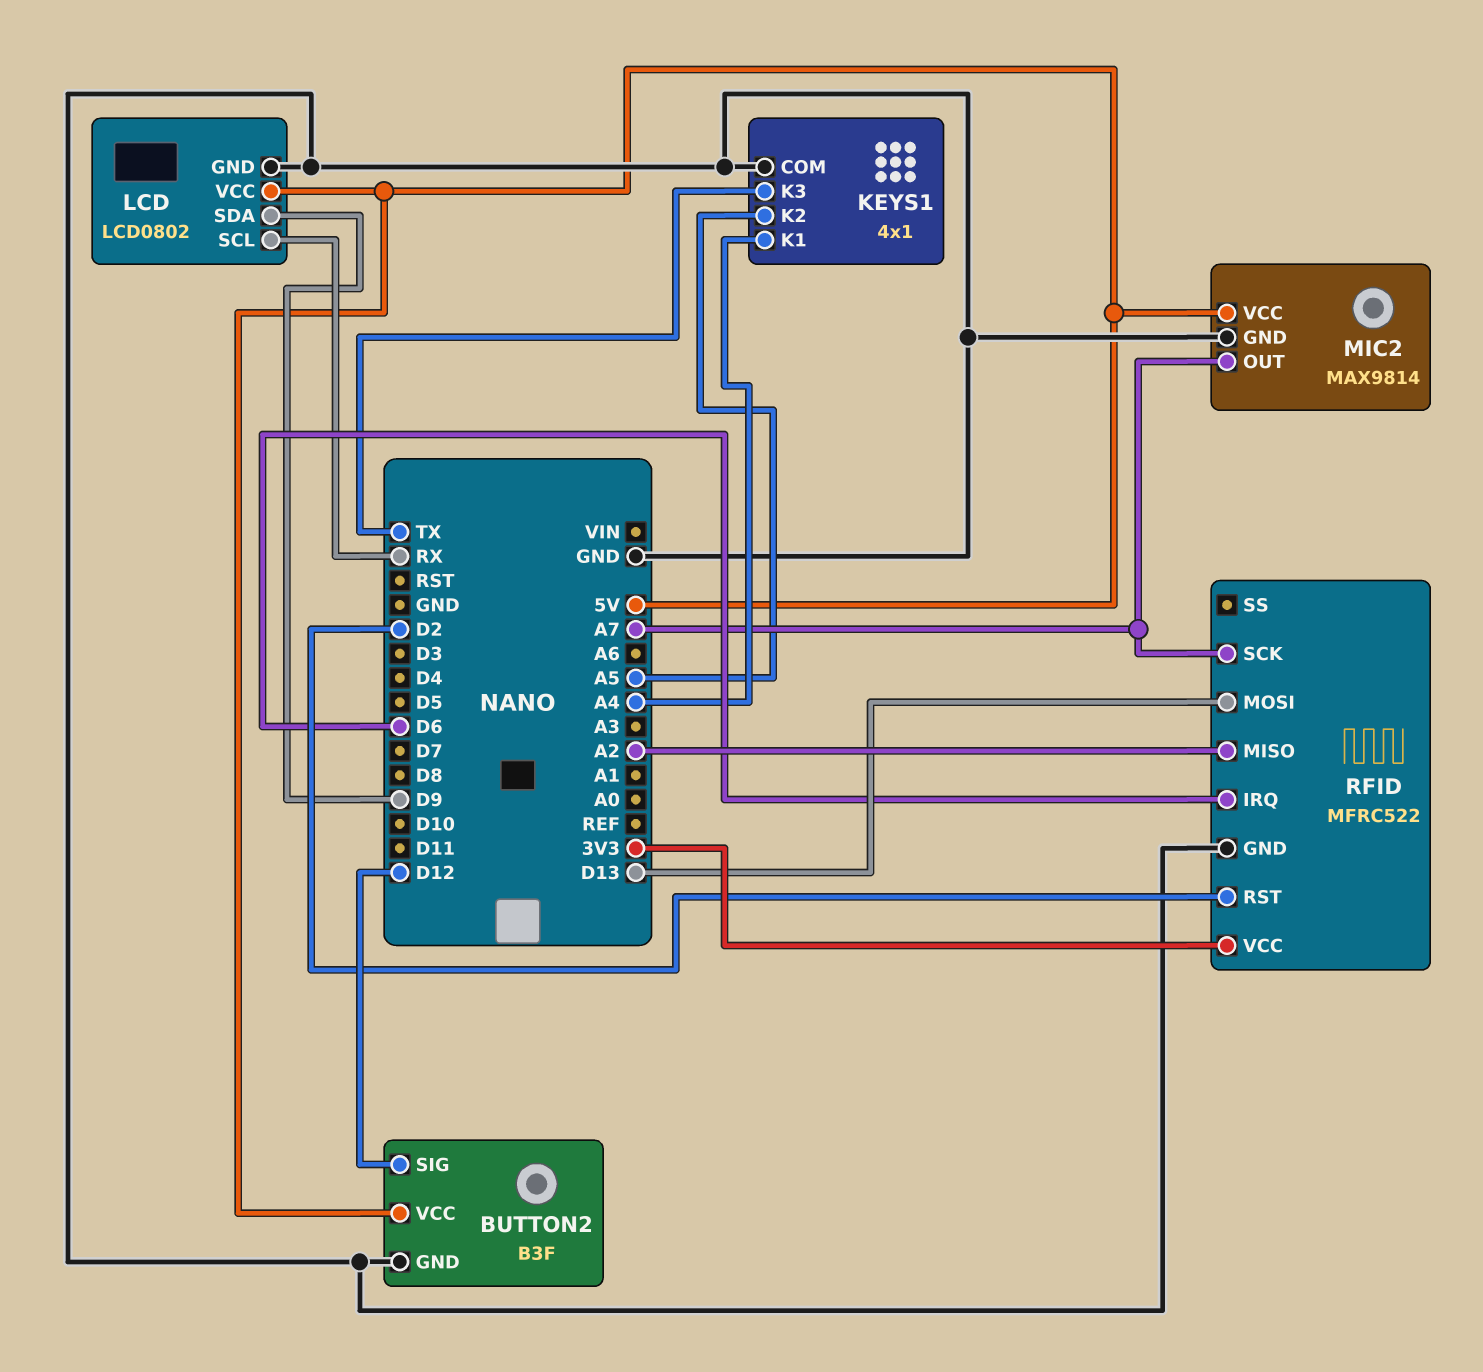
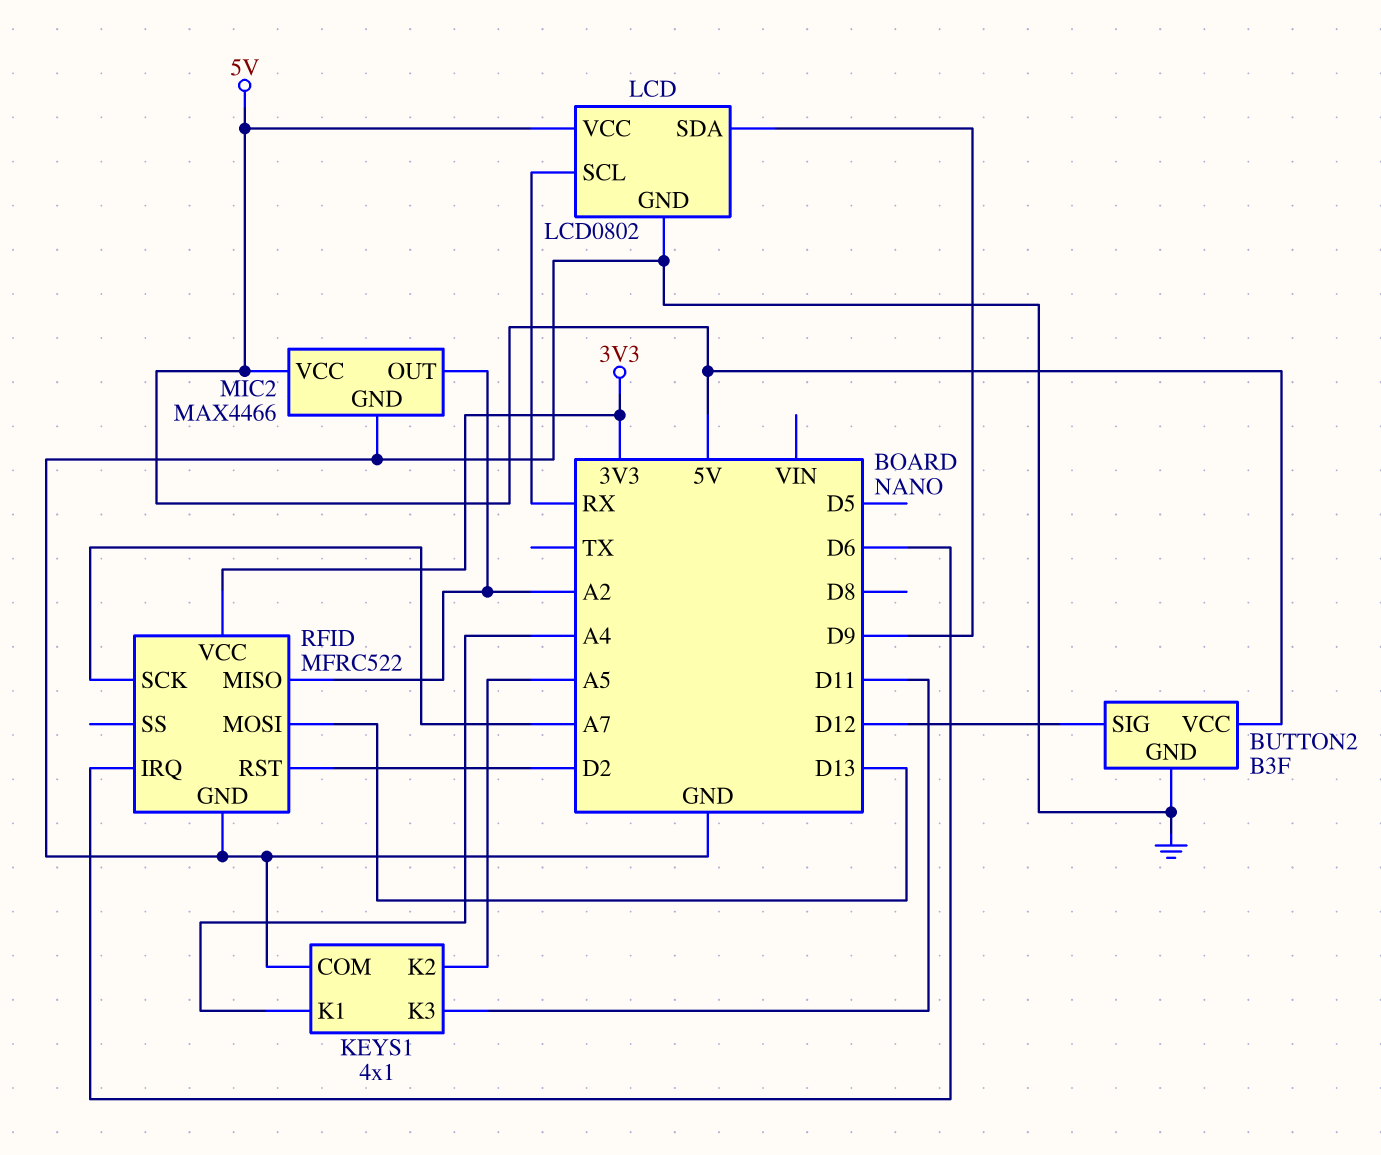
KEYS1 pin K3: TX -> D11
MIC2: MAX9814 -> MAX4466
MIC2 pin OUT: A7 -> A2

